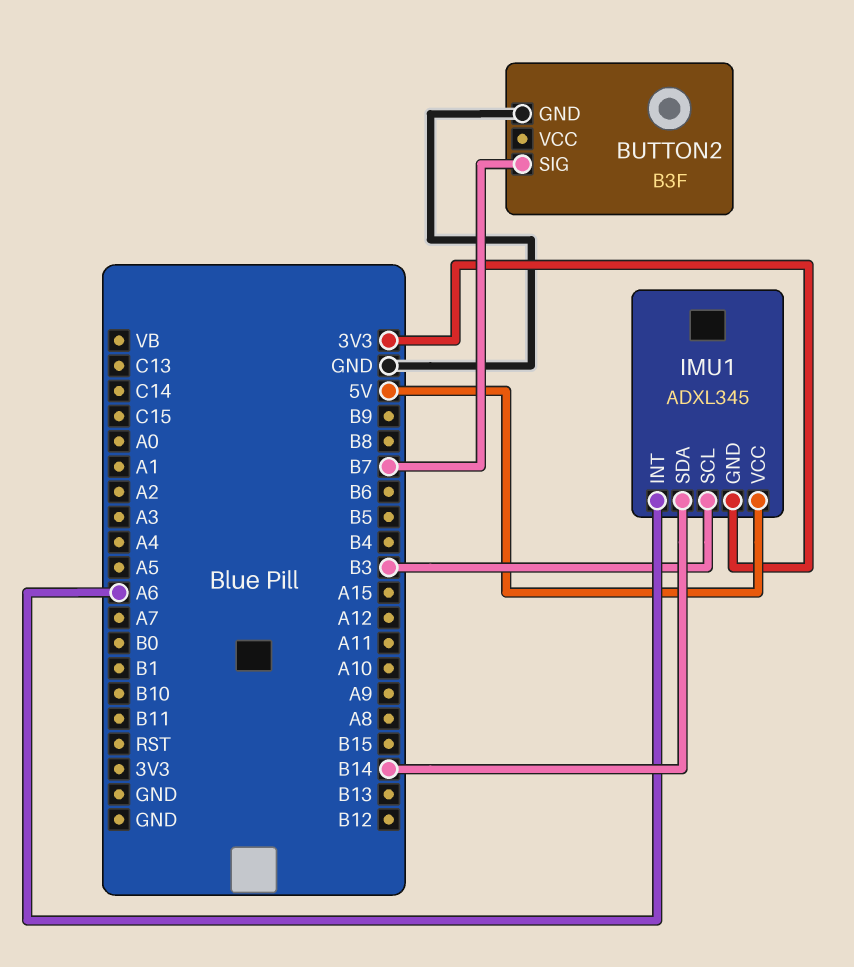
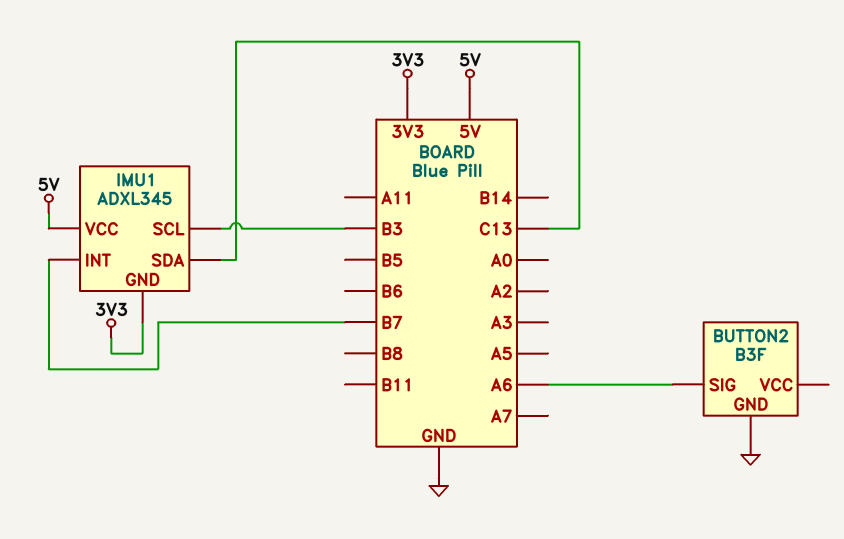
BUTTON2 pin SIG: B7 -> A6
IMU1 pin INT: A6 -> B7
IMU1 pin SDA: B14 -> C13

